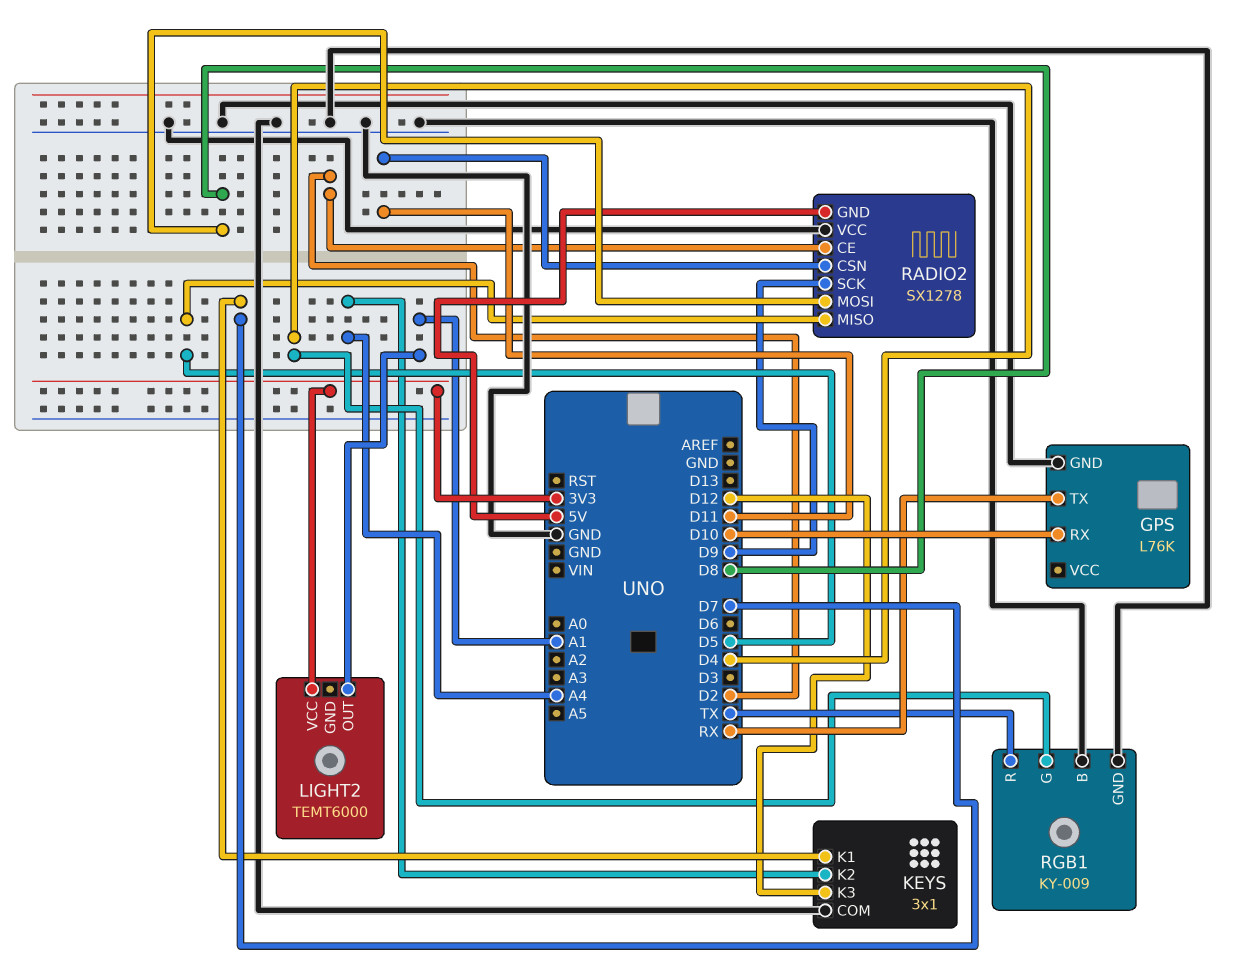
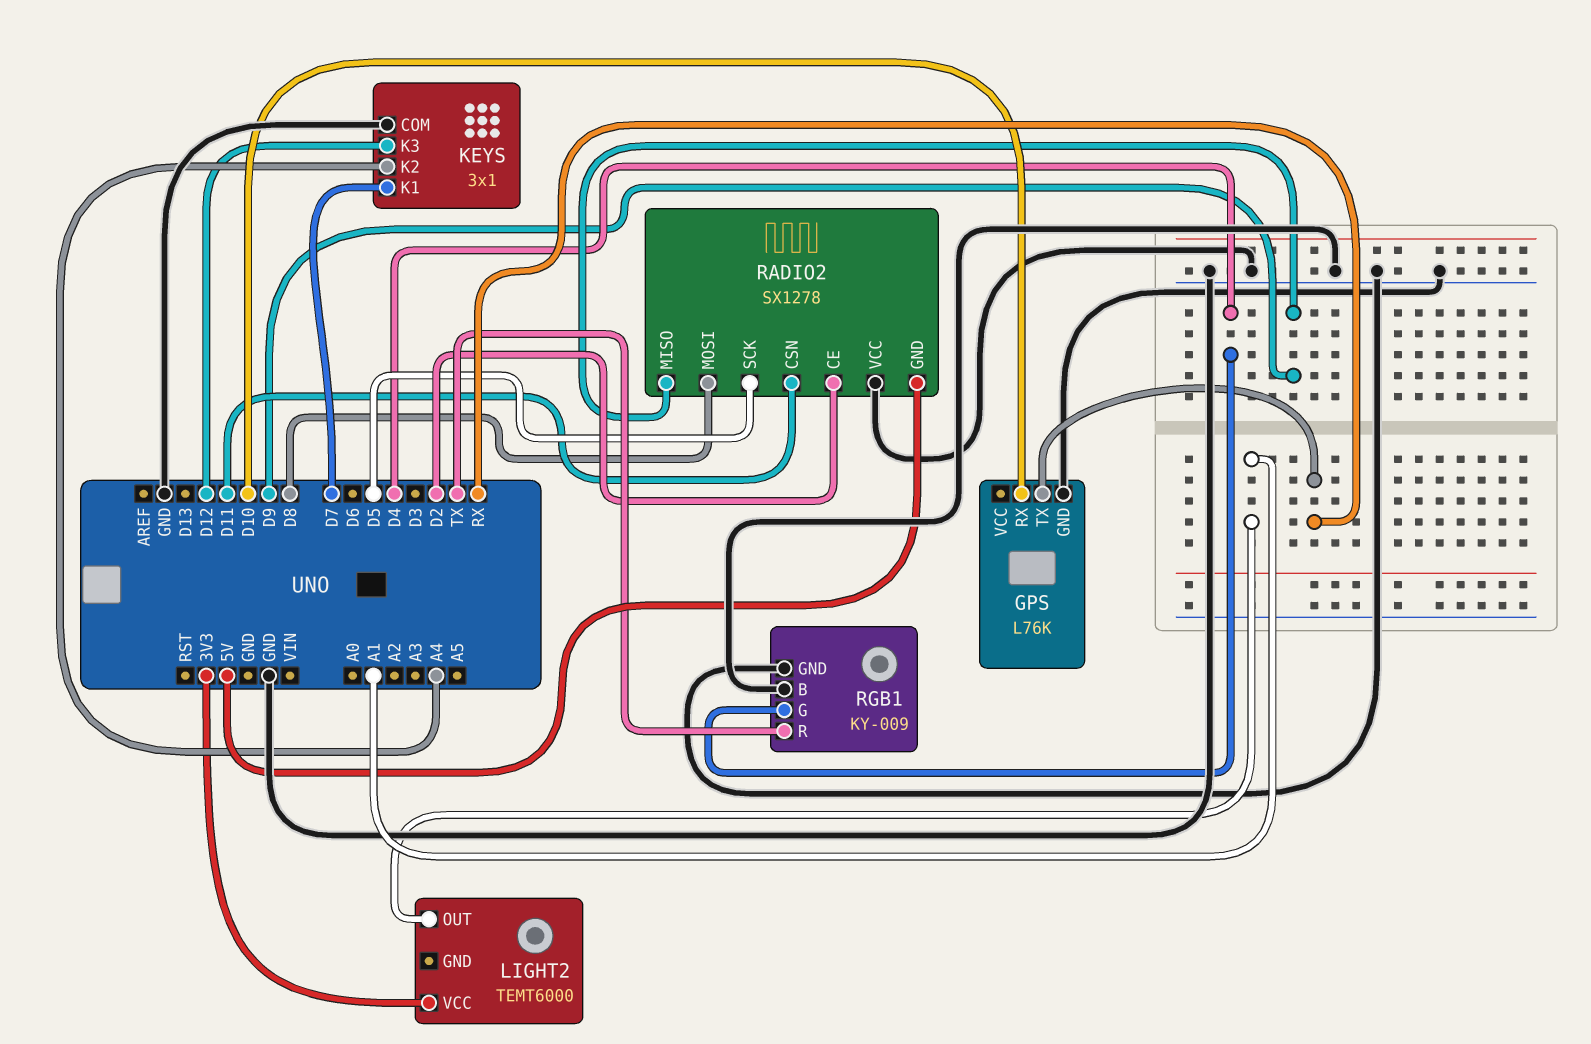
RADIO2 pin MISO: D5 -> D9
RADIO2 pin SCK: D9 -> D5

